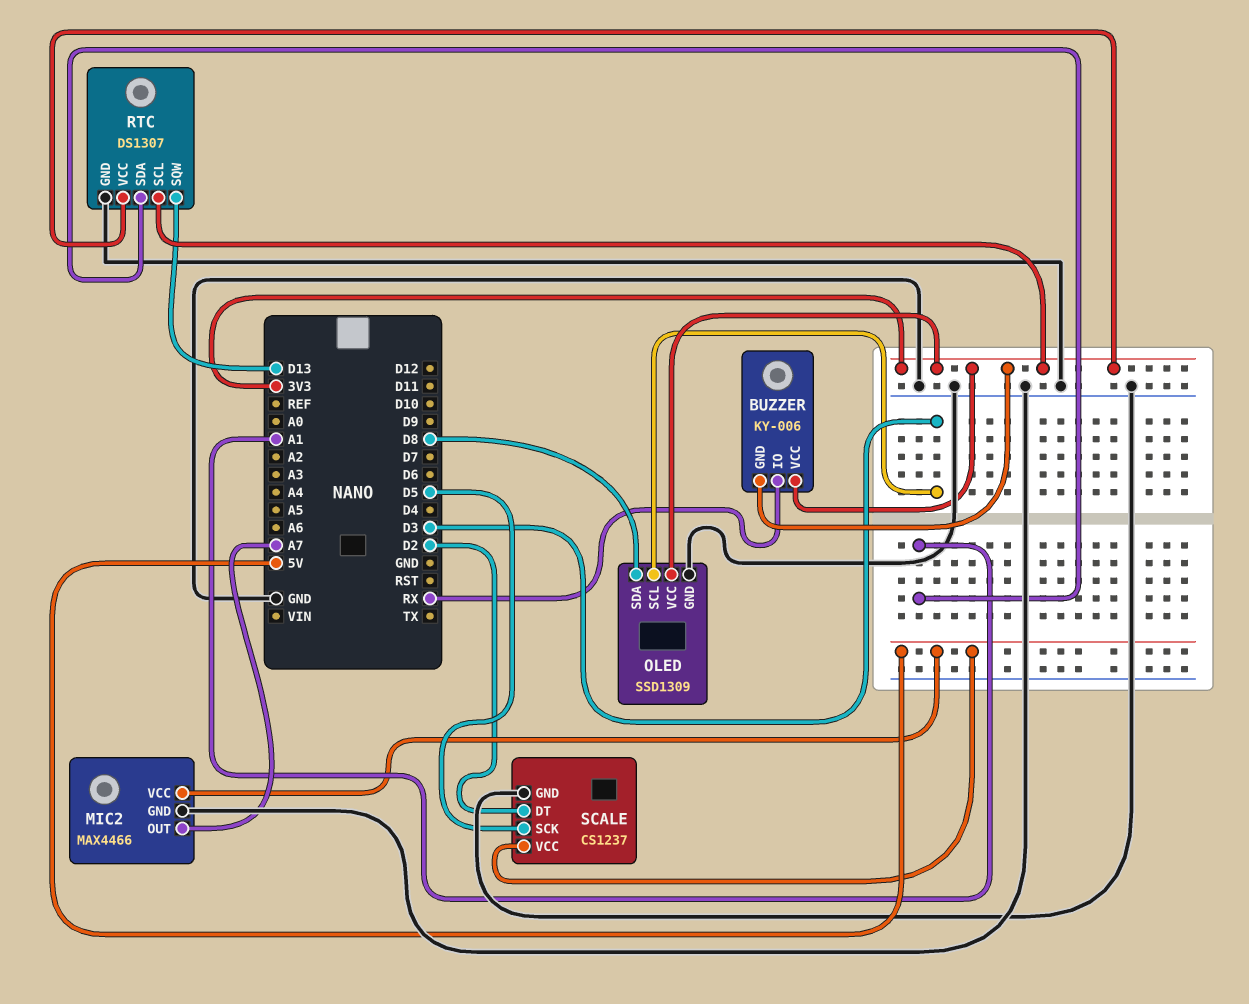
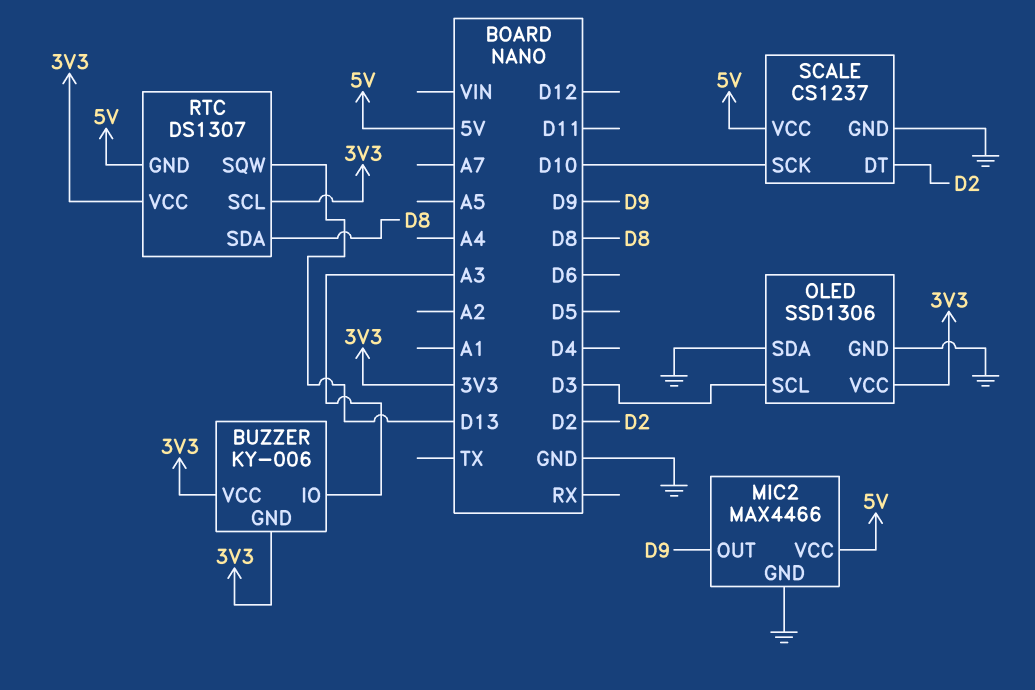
BUZZER pin IO: RX -> A3
MIC2 pin OUT: A7 -> D9
OLED: SSD1309 -> SSD1306
OLED pin SDA: D8 -> GND
RTC pin GND: GND -> 5V
RTC pin SDA: A1 -> D8
SCALE pin SCK: D5 -> D10

